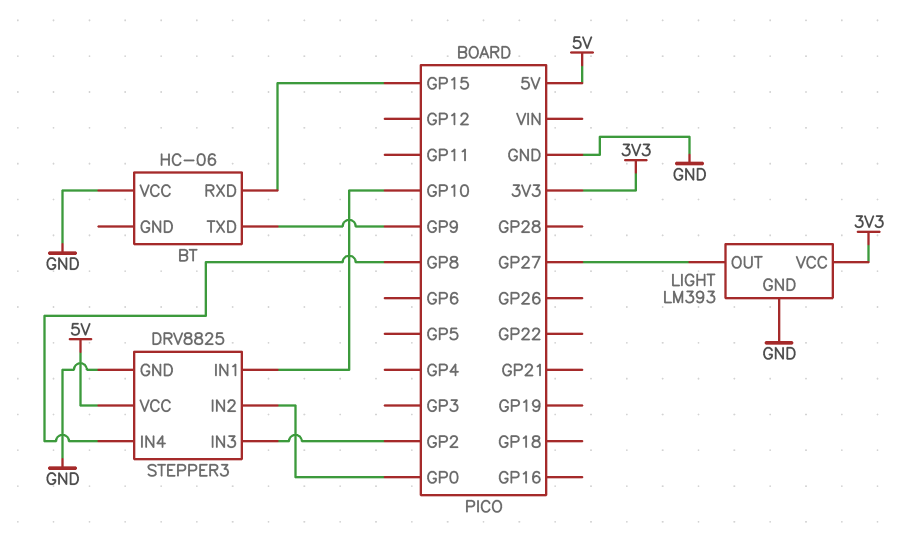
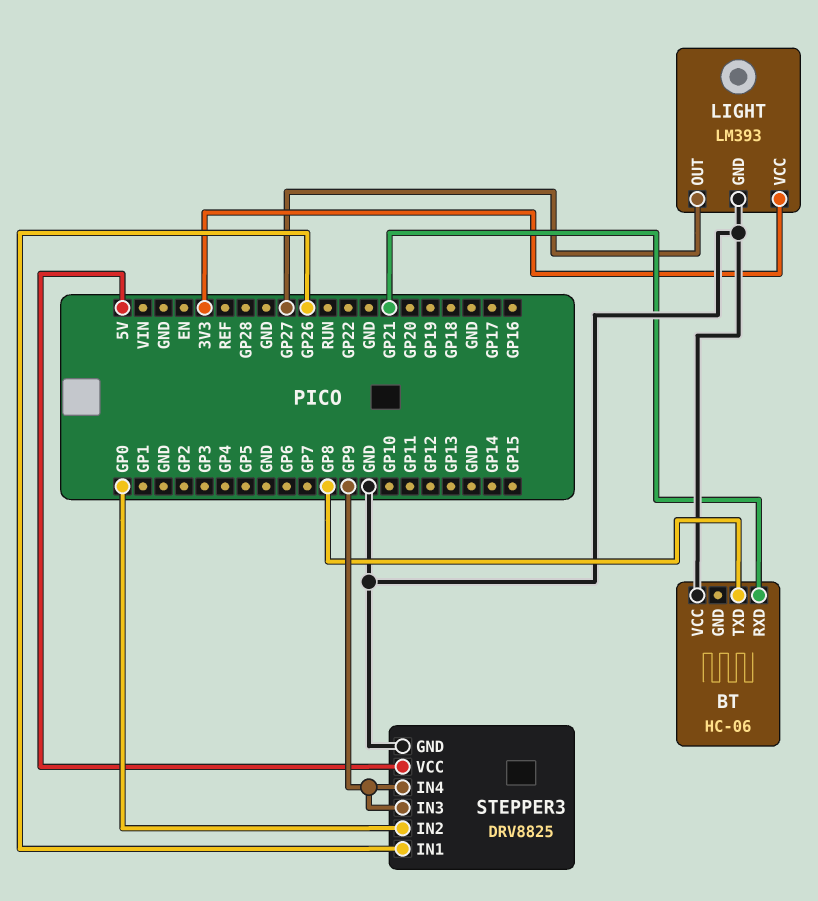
BT pin RXD: GP15 -> GP21
BT pin TXD: GP9 -> GP8
STEPPER3 pin IN1: GP10 -> GP26
STEPPER3 pin IN3: GP2 -> GP9
STEPPER3 pin IN4: GP8 -> GP9

